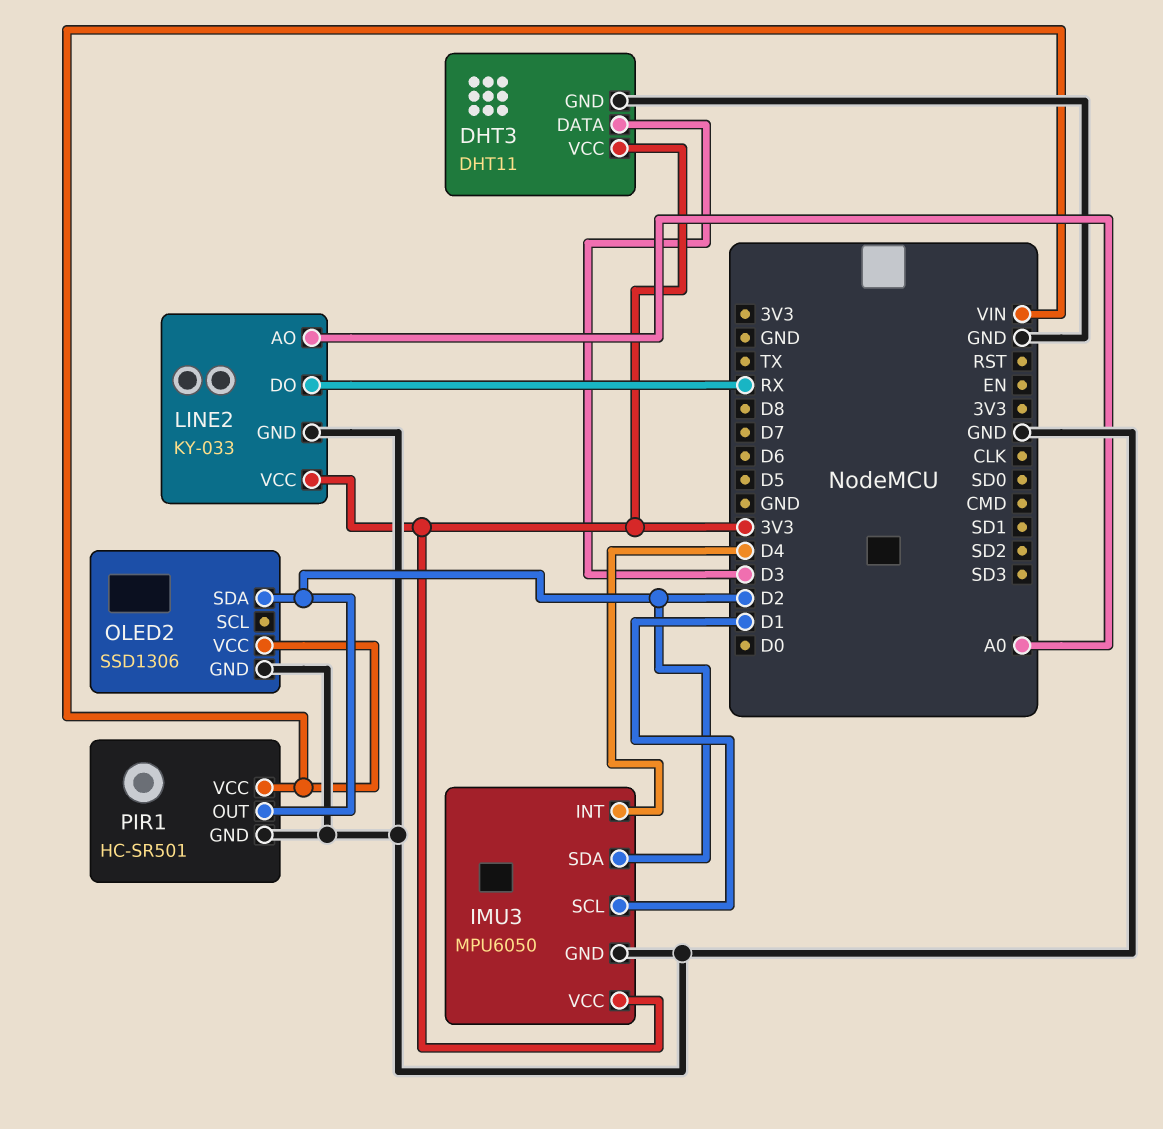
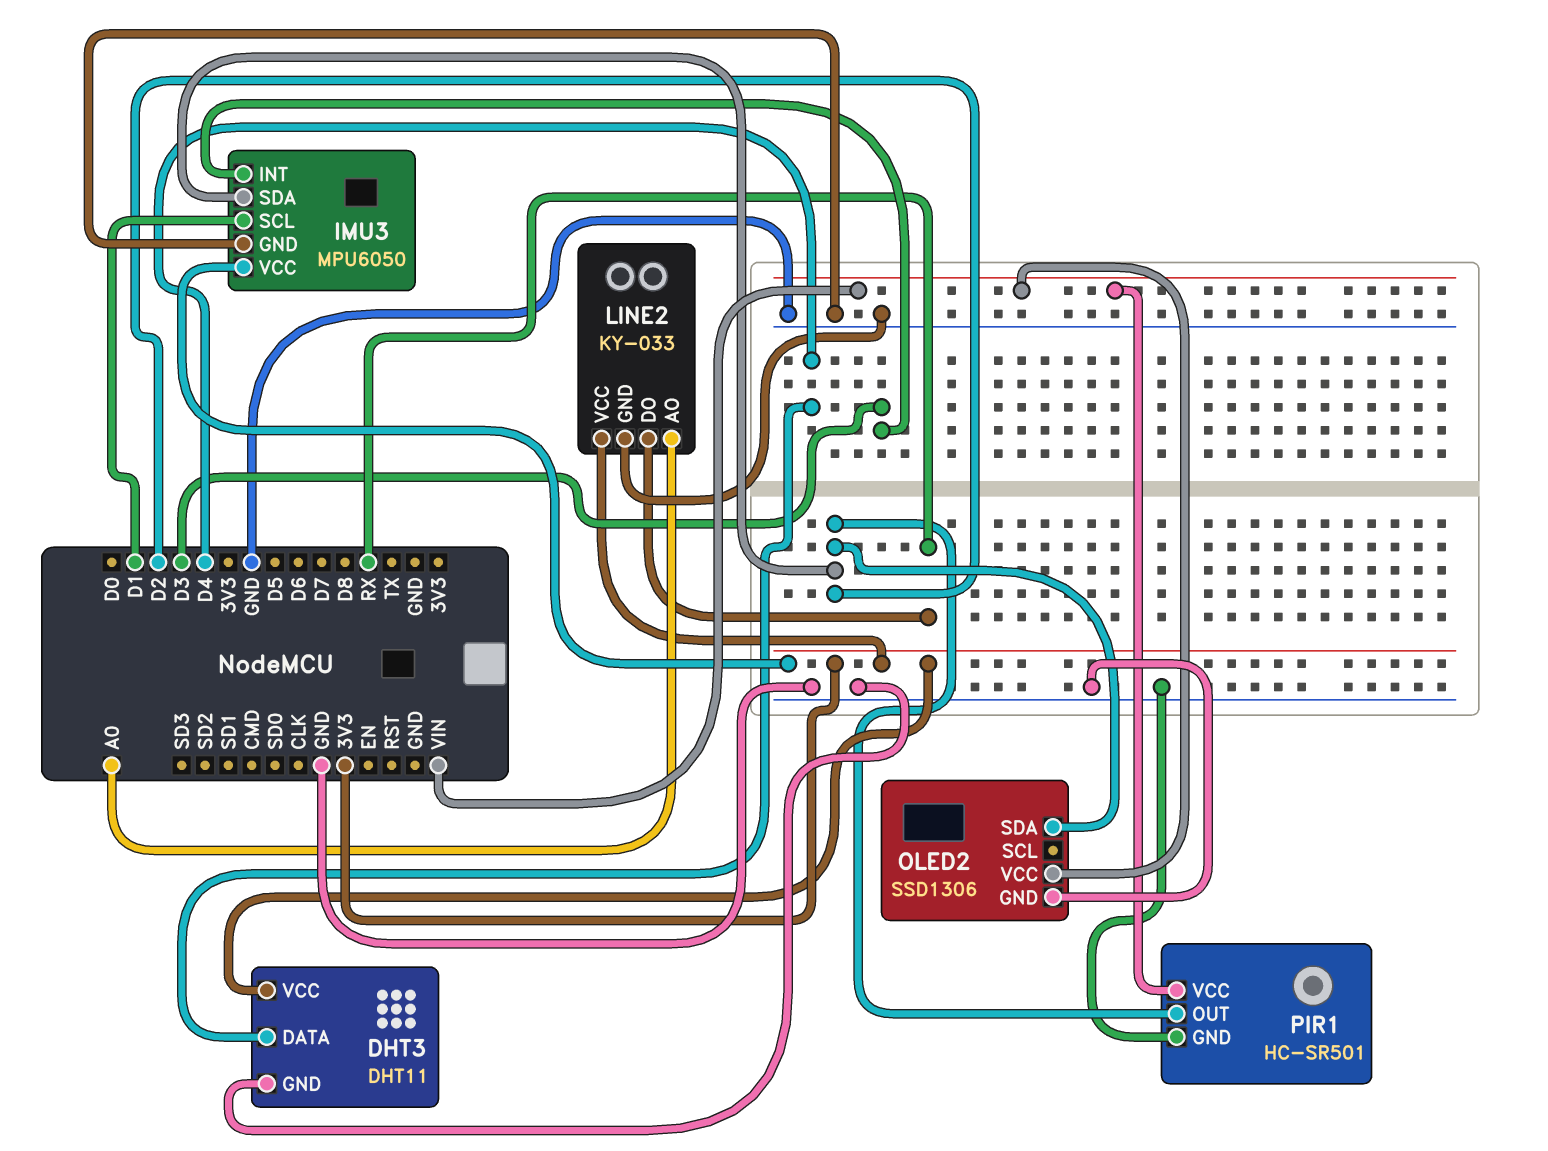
DHT3 pin DATA: D3 -> D4
IMU3 pin INT: D4 -> D3

